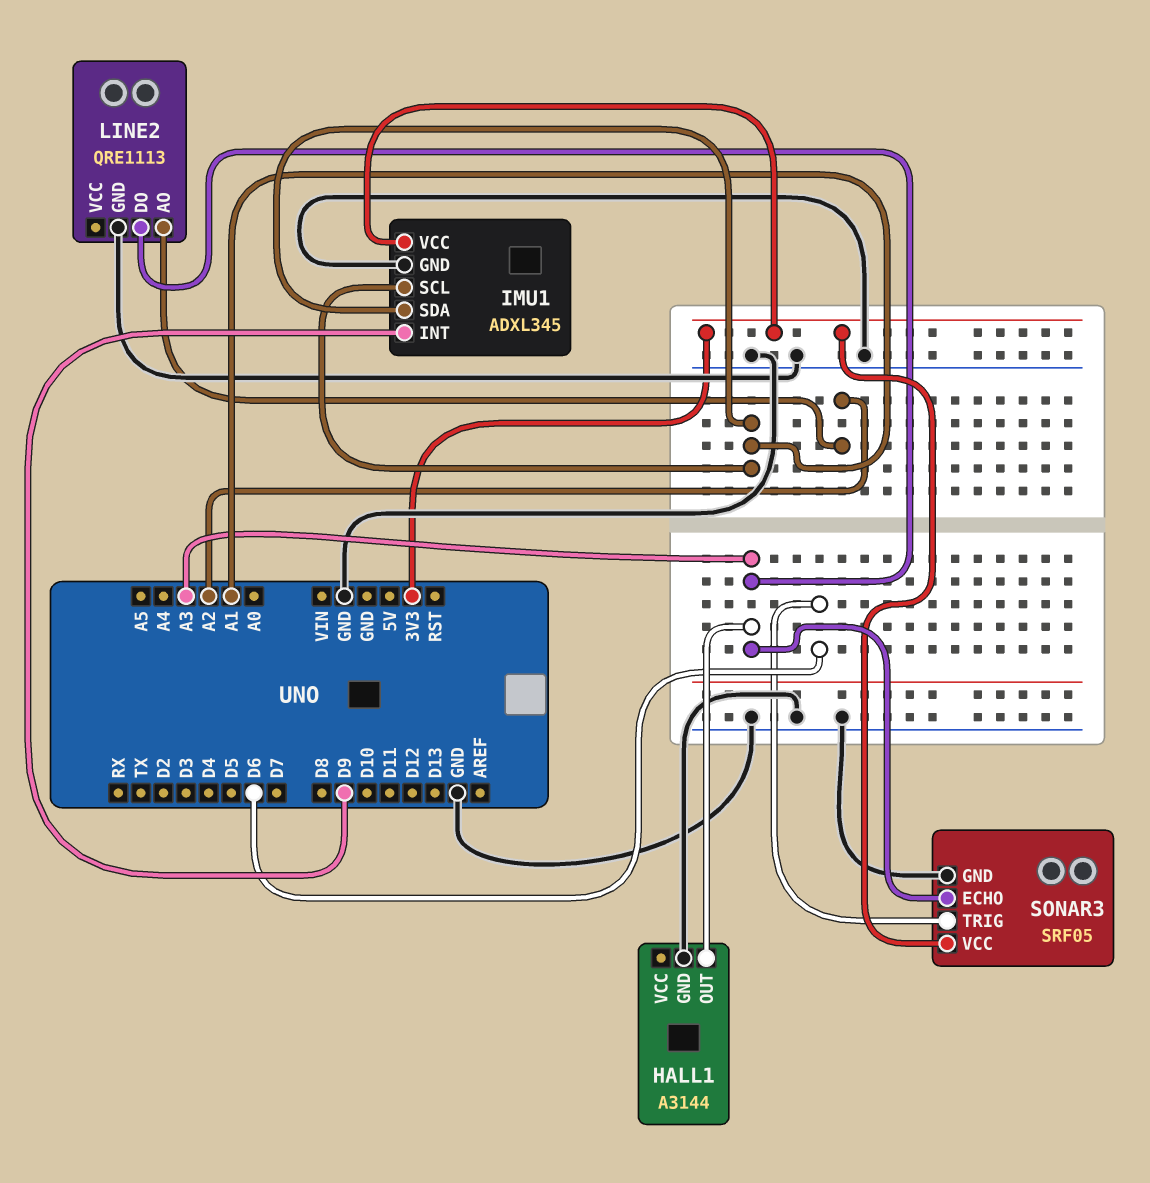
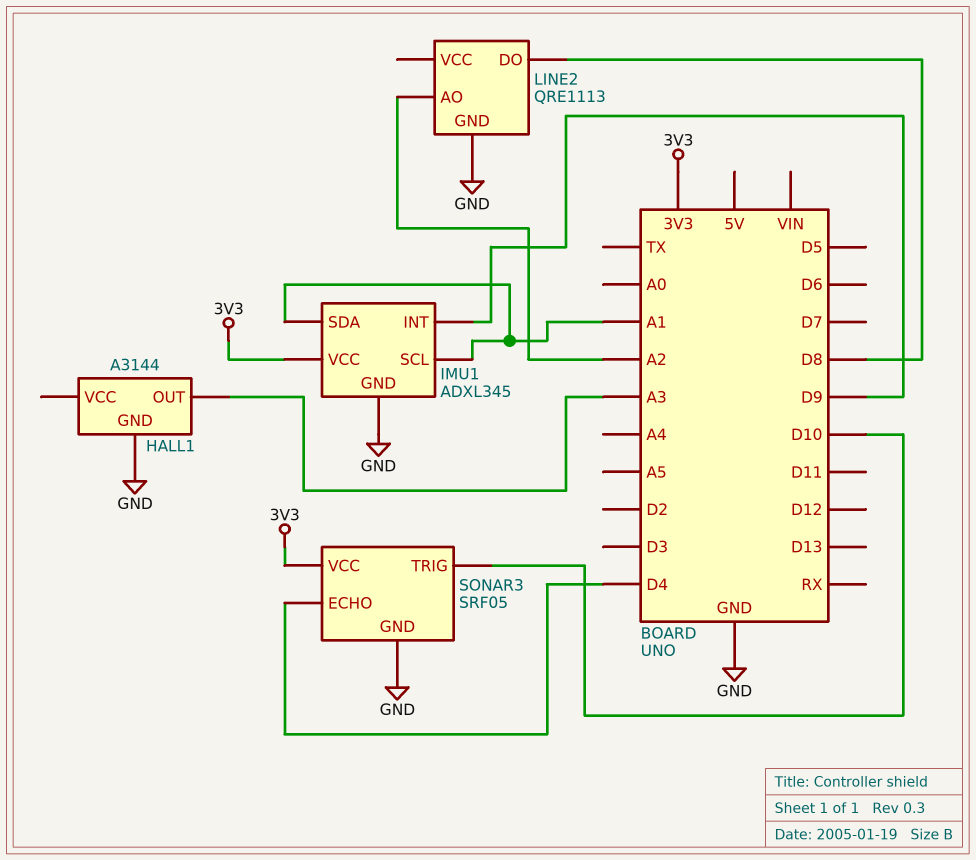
LINE2 pin DO: A3 -> D8
SONAR3 pin ECHO: A3 -> D4
SONAR3 pin TRIG: D6 -> D10

